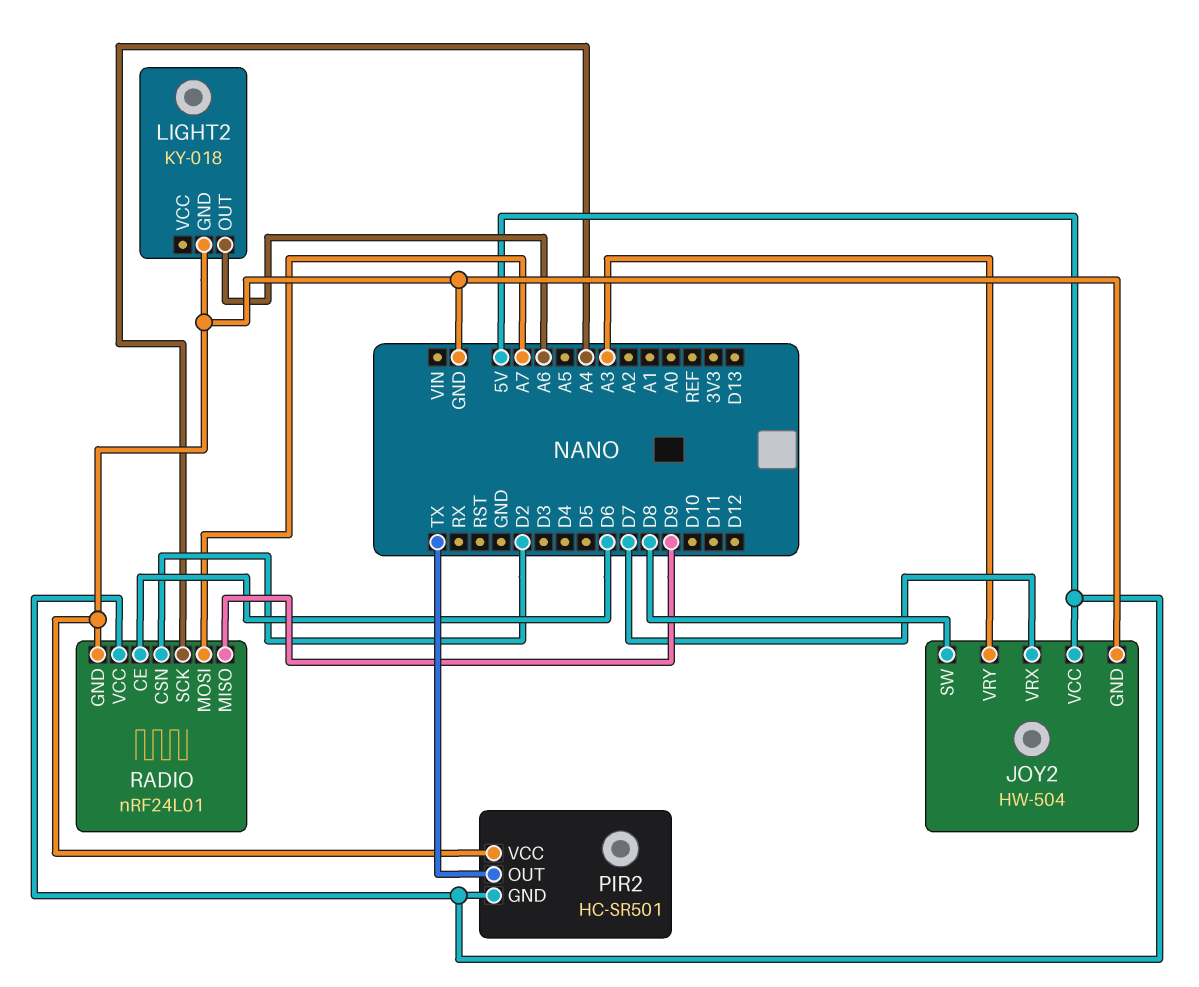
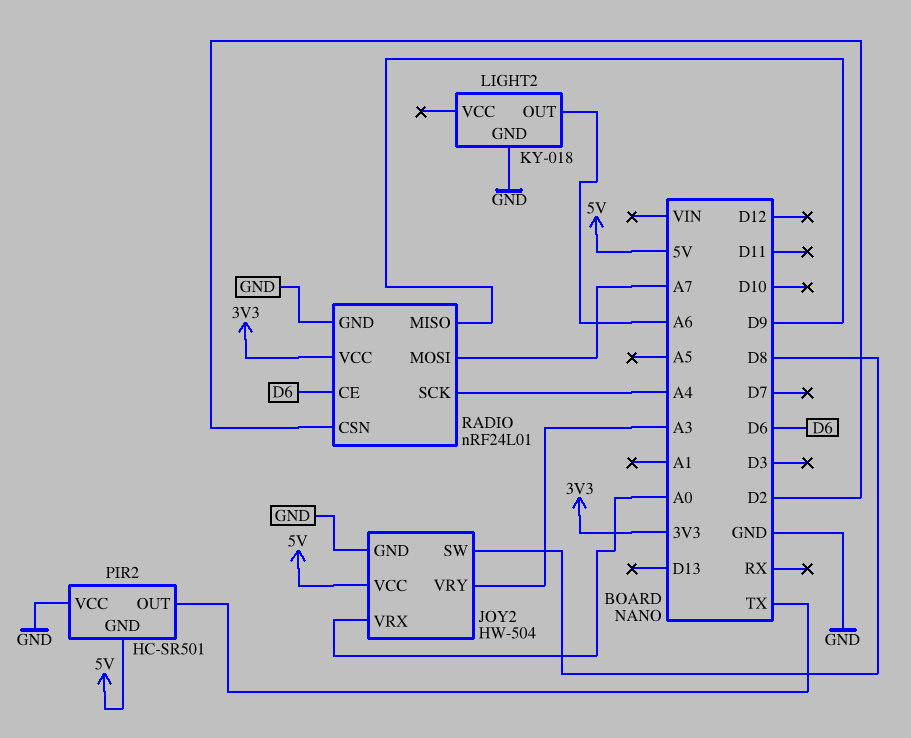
JOY2 pin VRX: D7 -> A0
RADIO pin VCC: 5V -> 3V3

